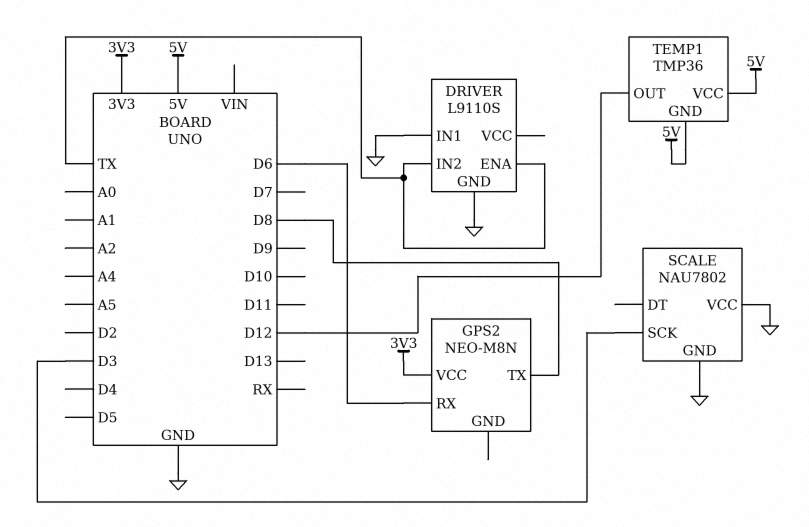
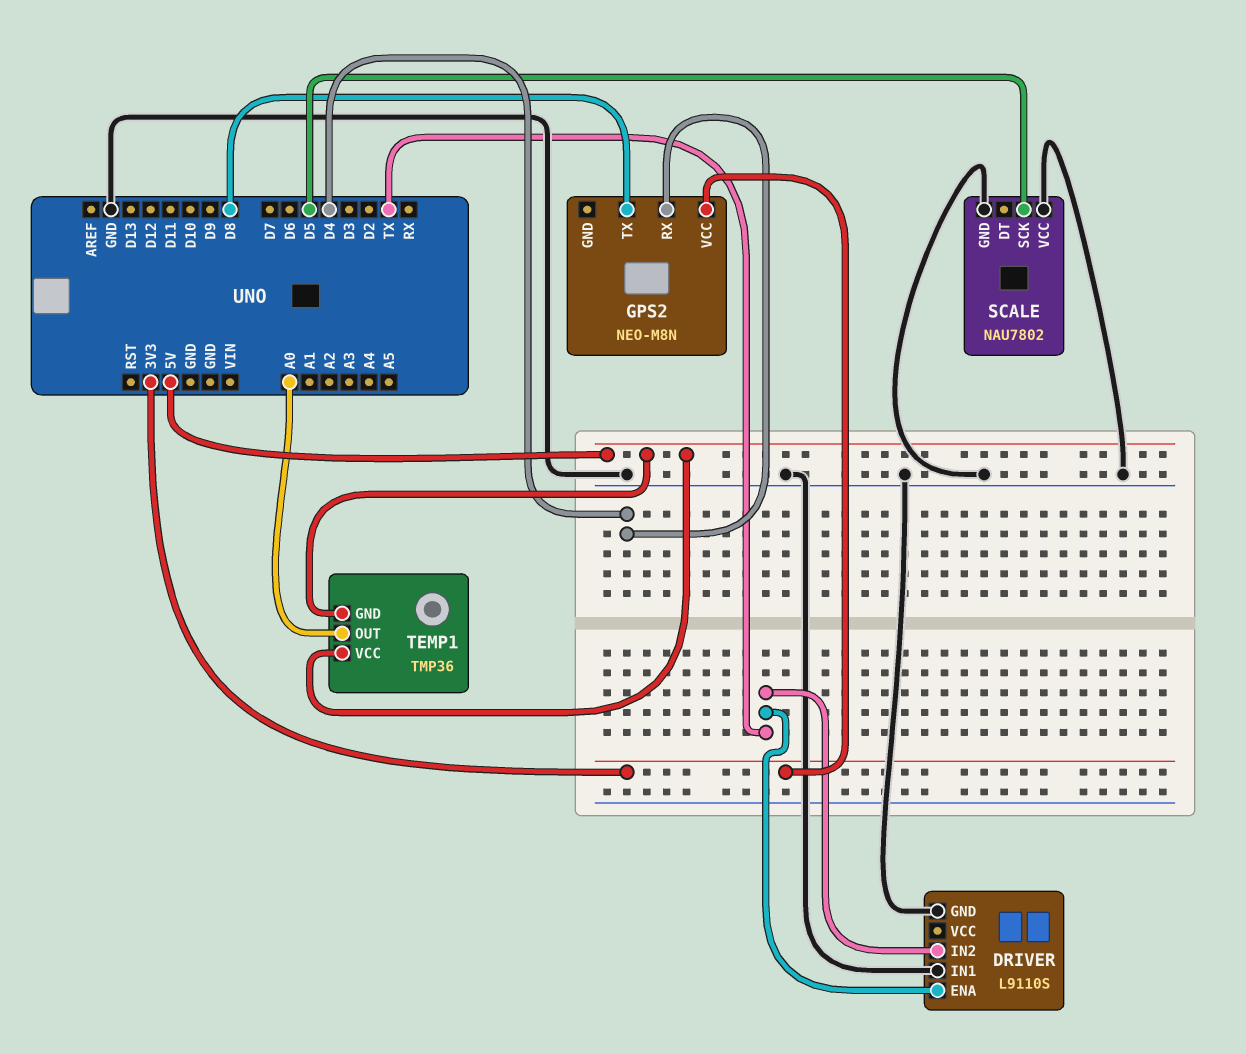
GPS2 pin RX: D6 -> D4
SCALE pin SCK: D3 -> D5
TEMP1 pin OUT: D12 -> A0

